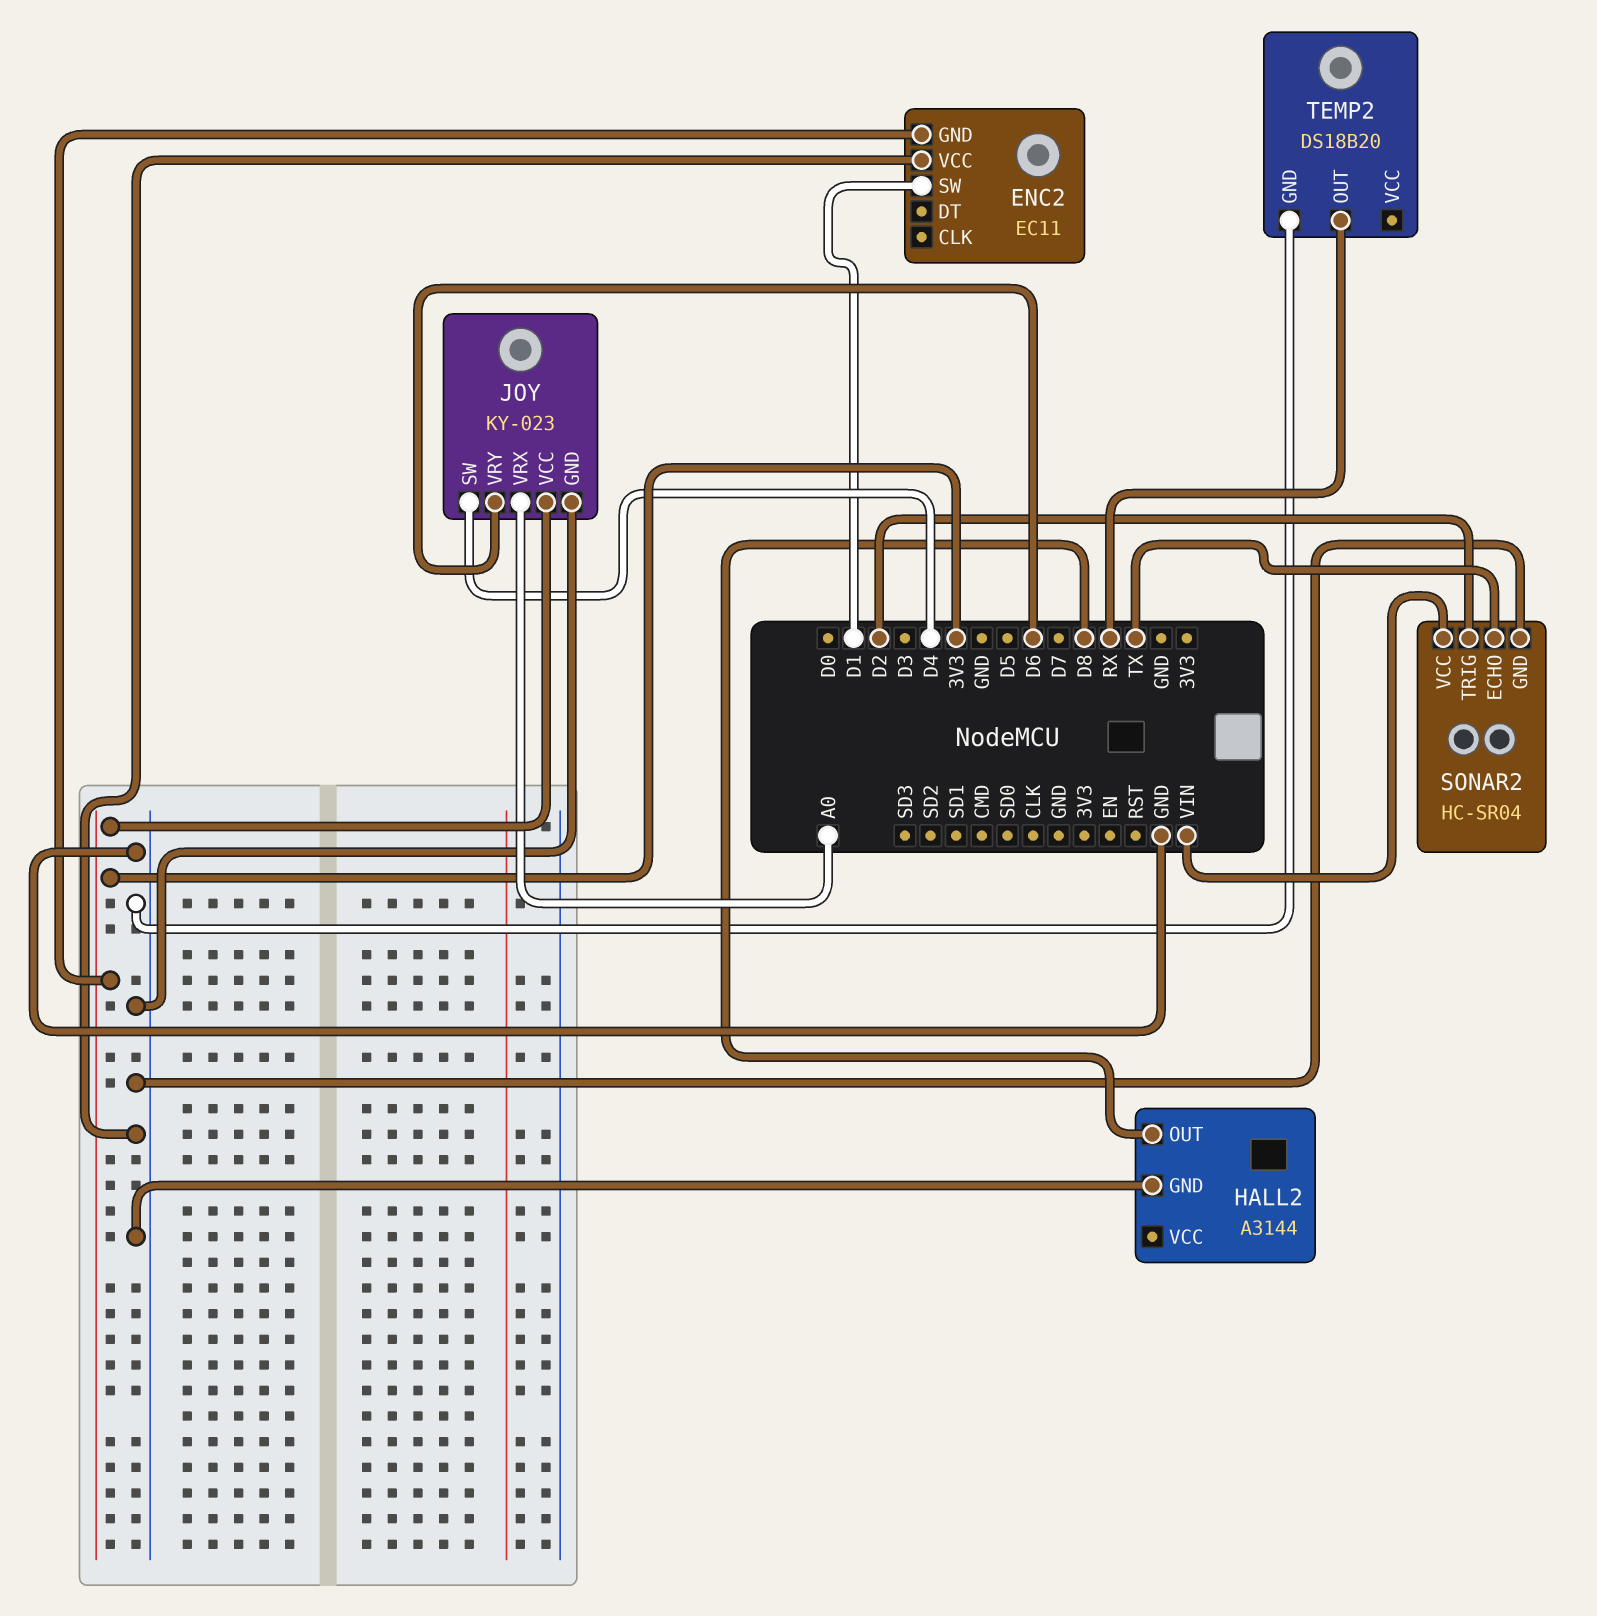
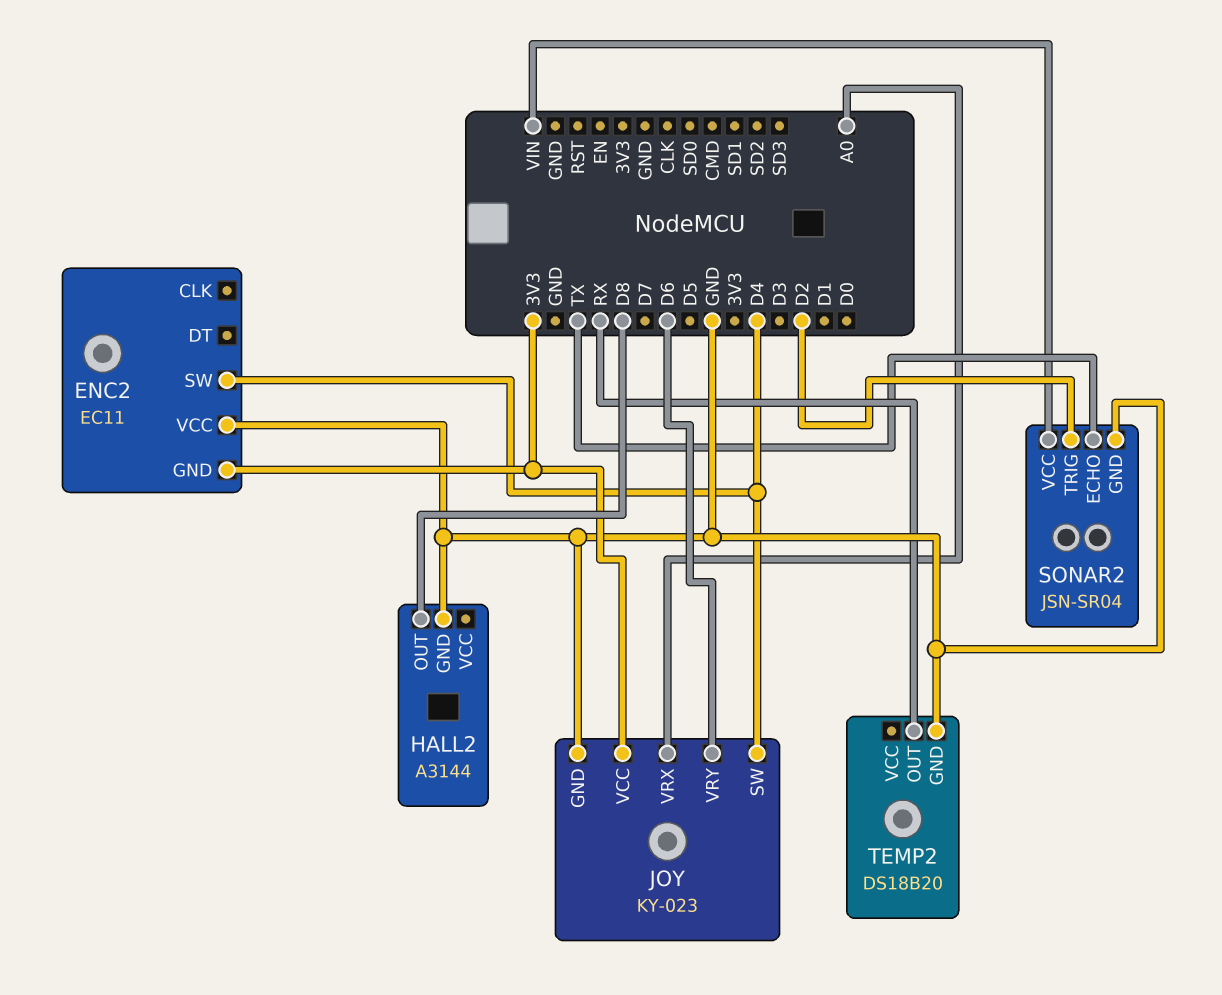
ENC2 pin SW: D1 -> D4
SONAR2: HC-SR04 -> JSN-SR04

